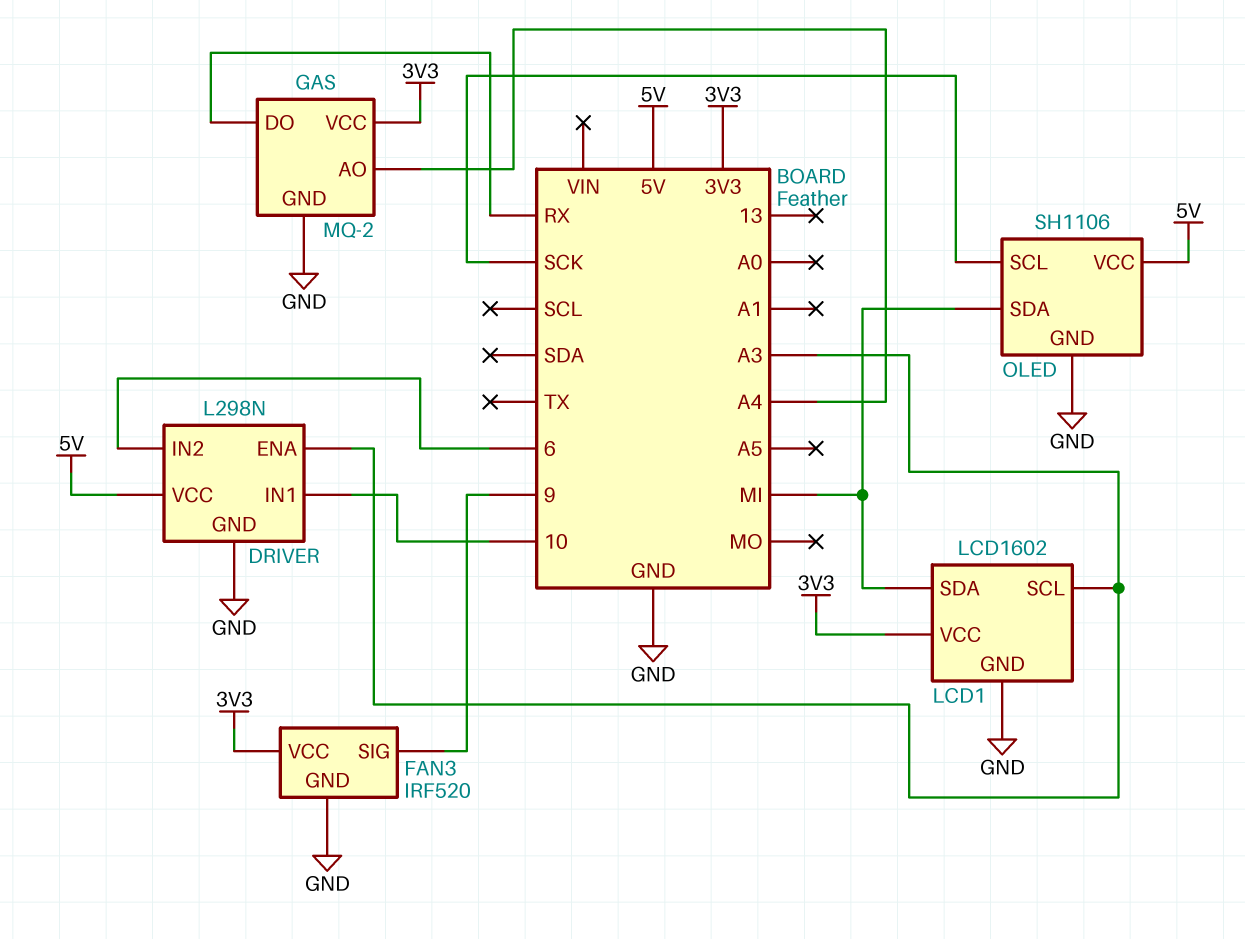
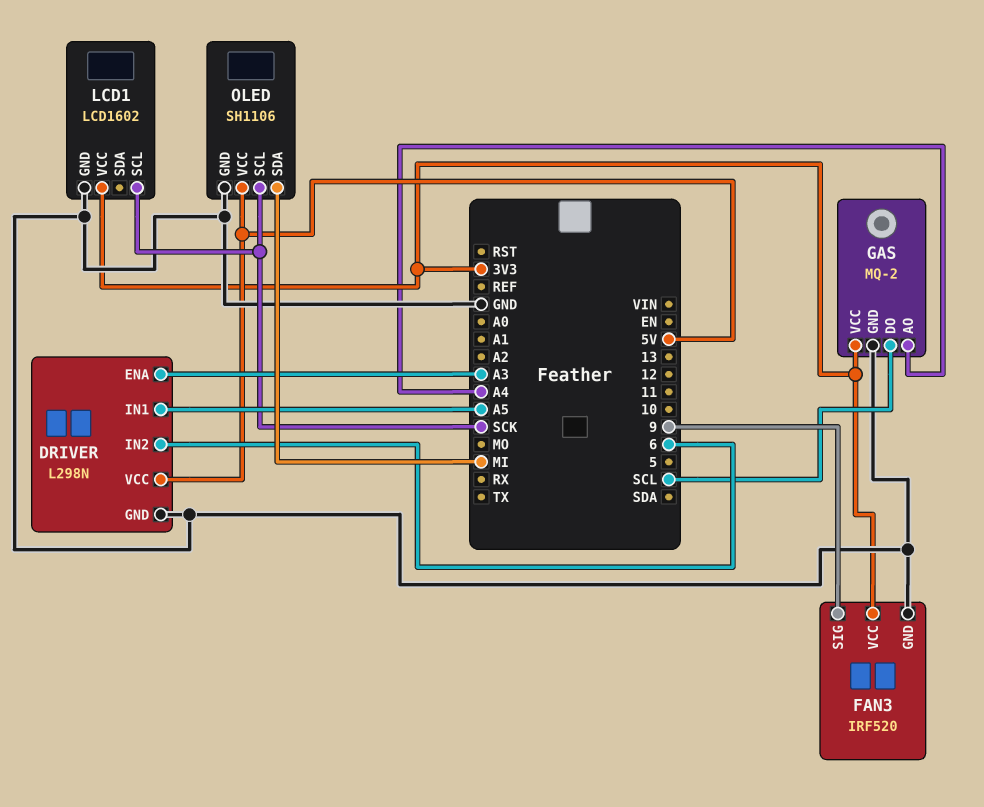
DRIVER pin IN1: 10 -> A5
GAS pin DO: RX -> SCL
LCD1 pin SCL: A3 -> SCK
LCD1 pin SDA: MI -> none

